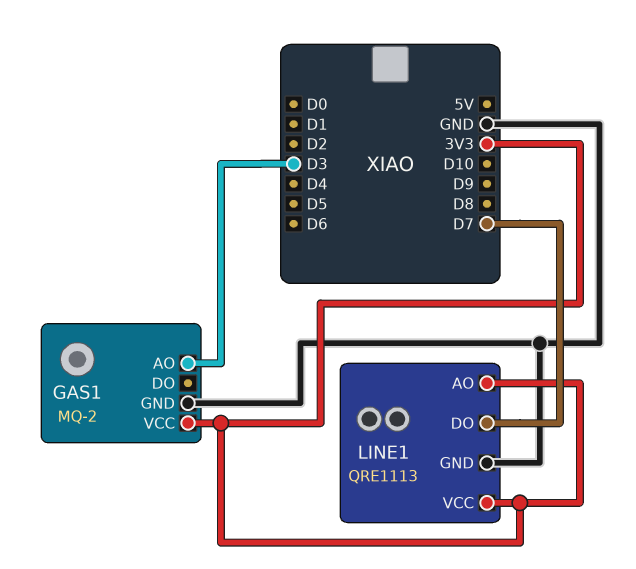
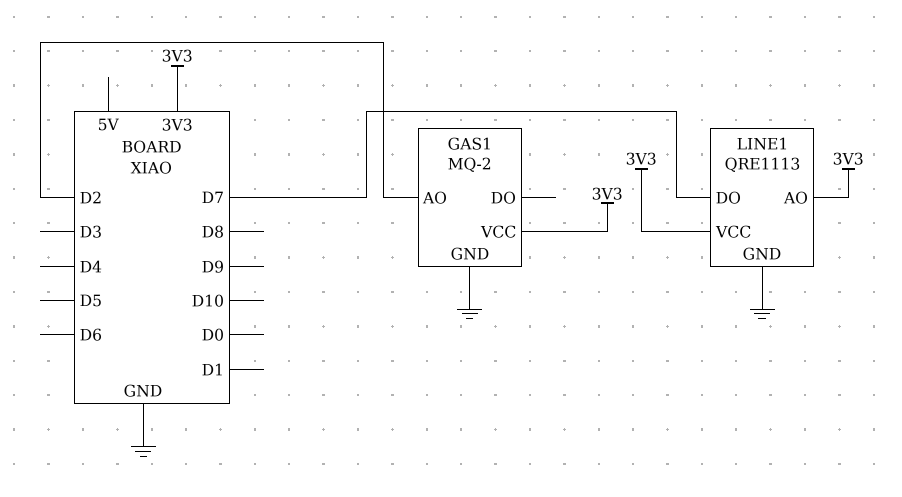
GAS1 pin AO: D3 -> D2

